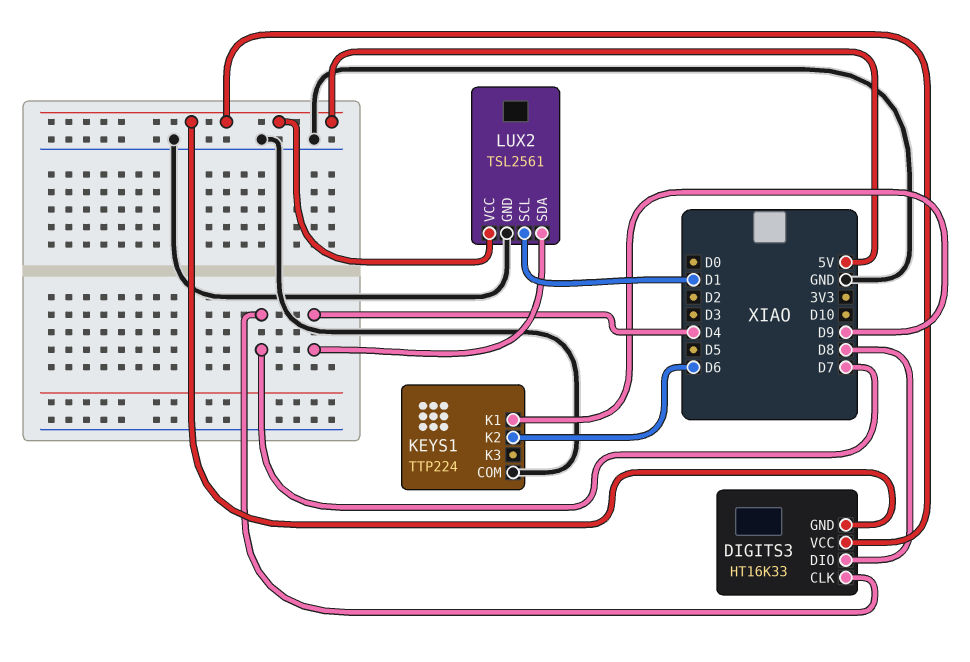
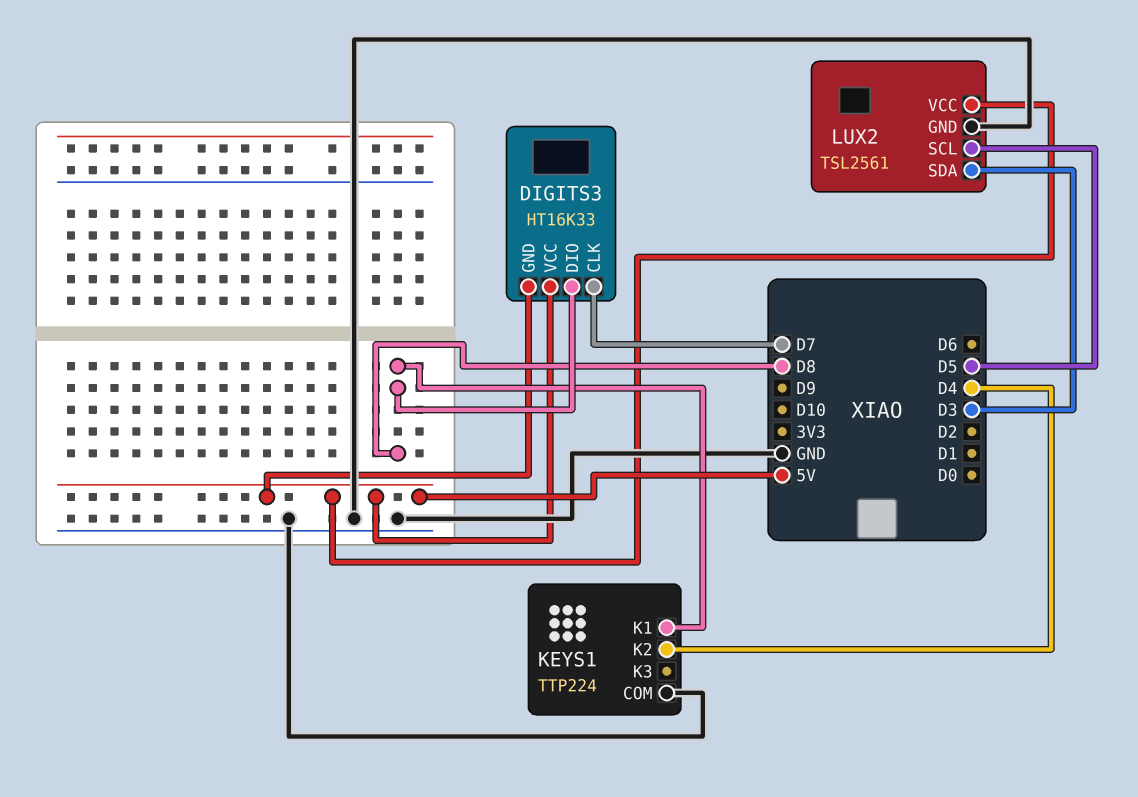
KEYS1 pin K1: D9 -> D8
KEYS1 pin K2: D6 -> D4
LUX2 pin SCL: D1 -> D5
LUX2 pin SDA: D4 -> D3

